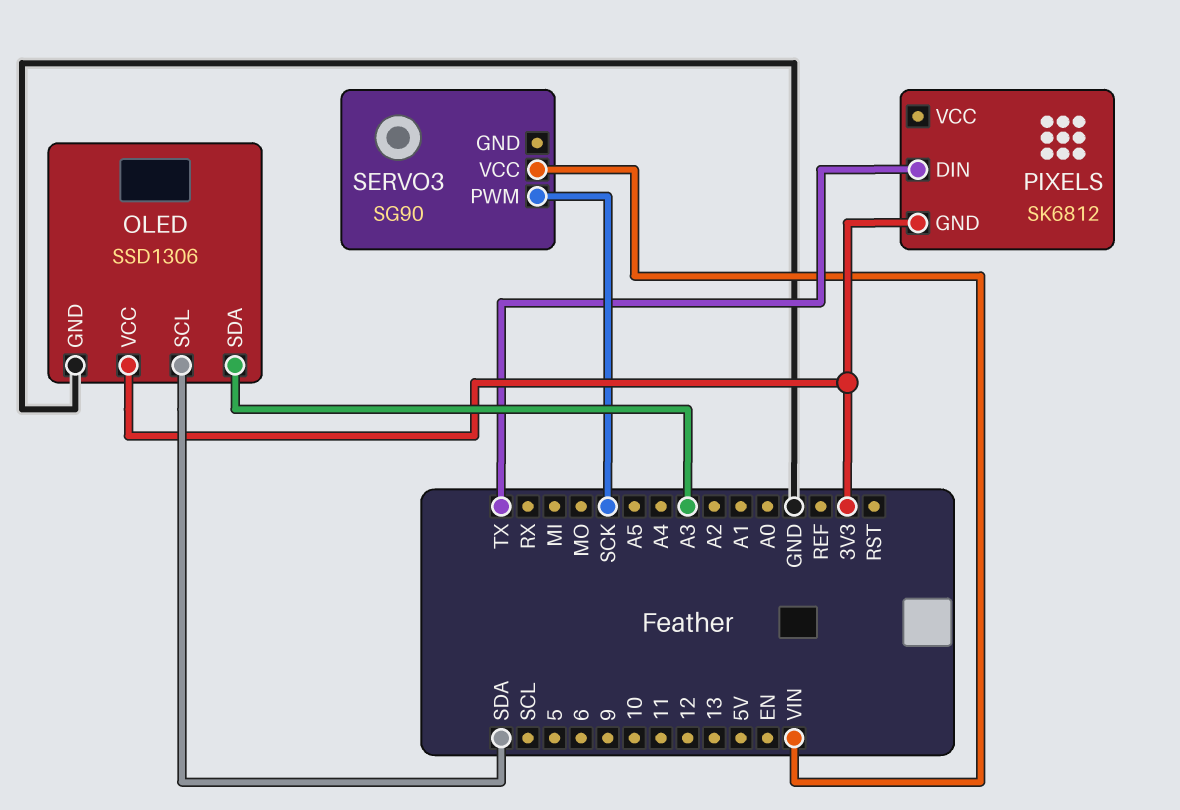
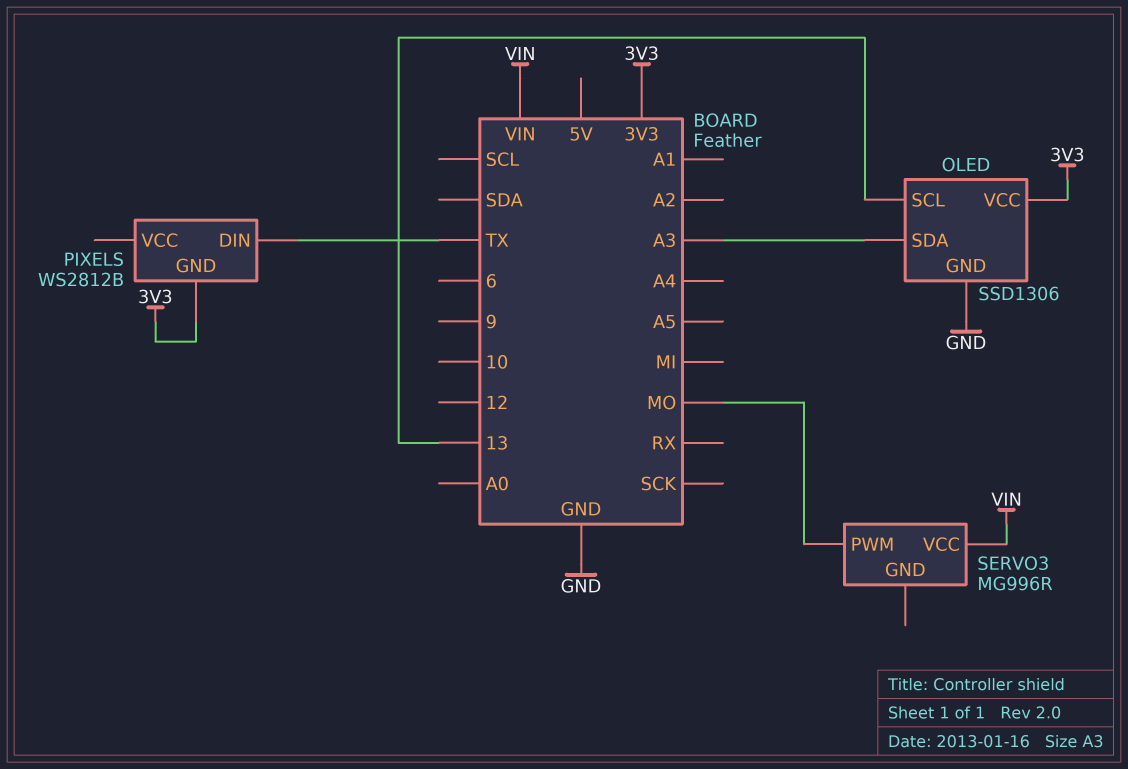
OLED pin SCL: SDA -> 13
PIXELS: SK6812 -> WS2812B
SERVO3: SG90 -> MG996R
SERVO3 pin PWM: SCK -> MO

